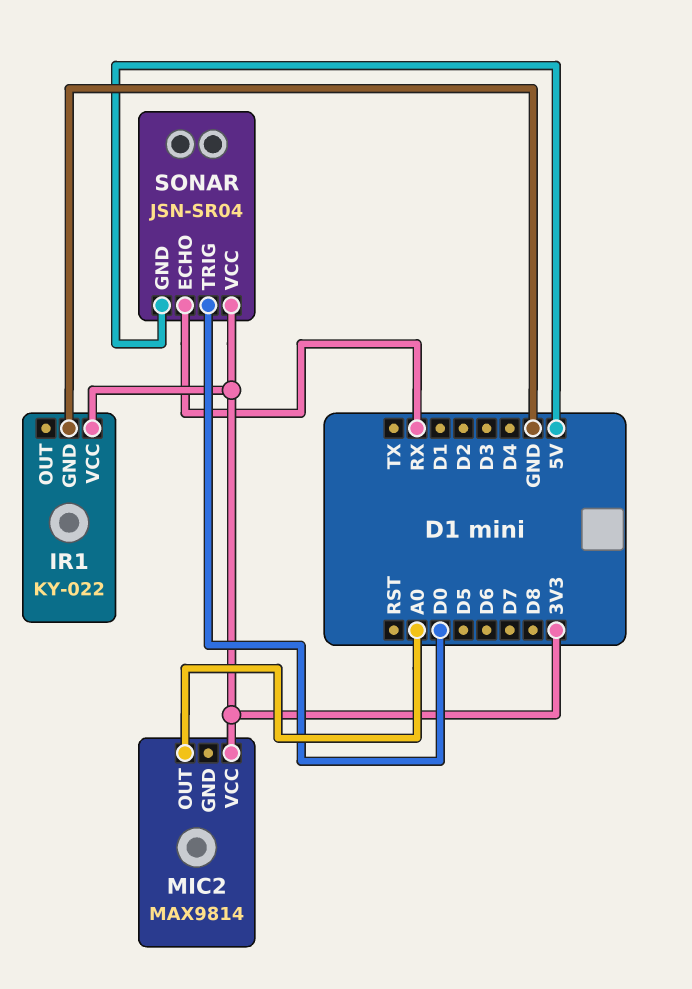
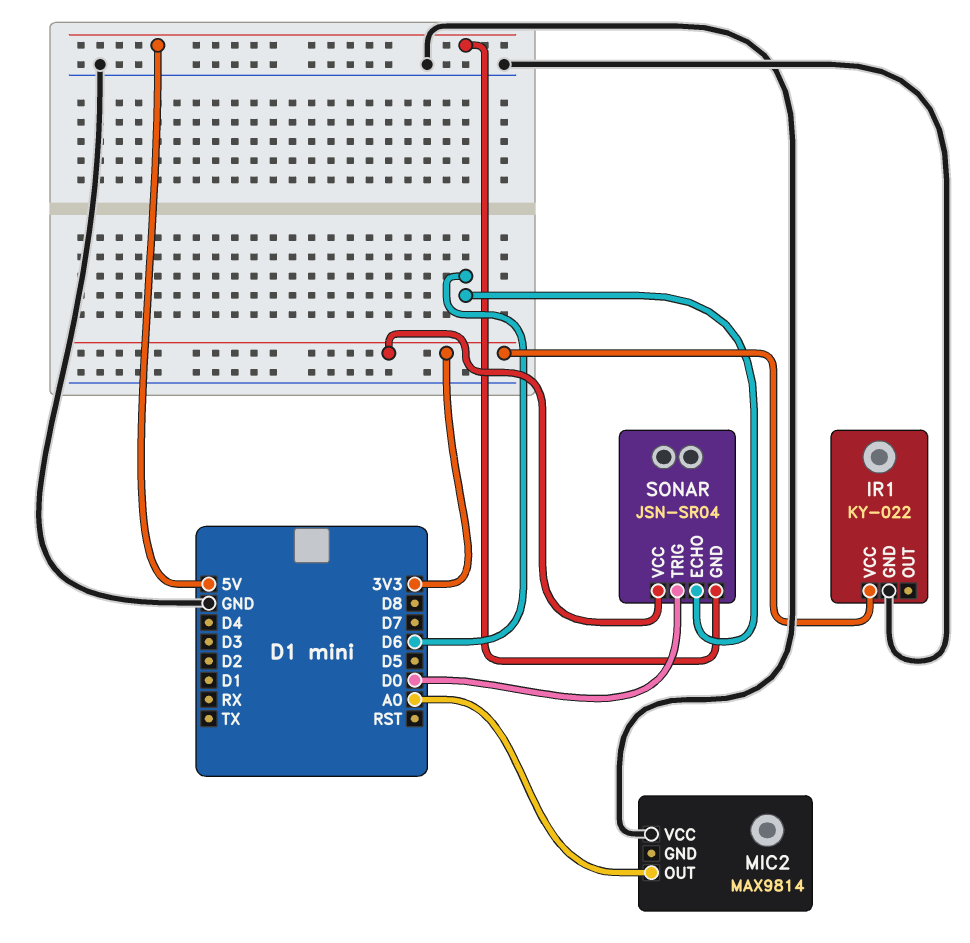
MIC2 pin VCC: 3V3 -> GND
SONAR pin ECHO: RX -> D6

